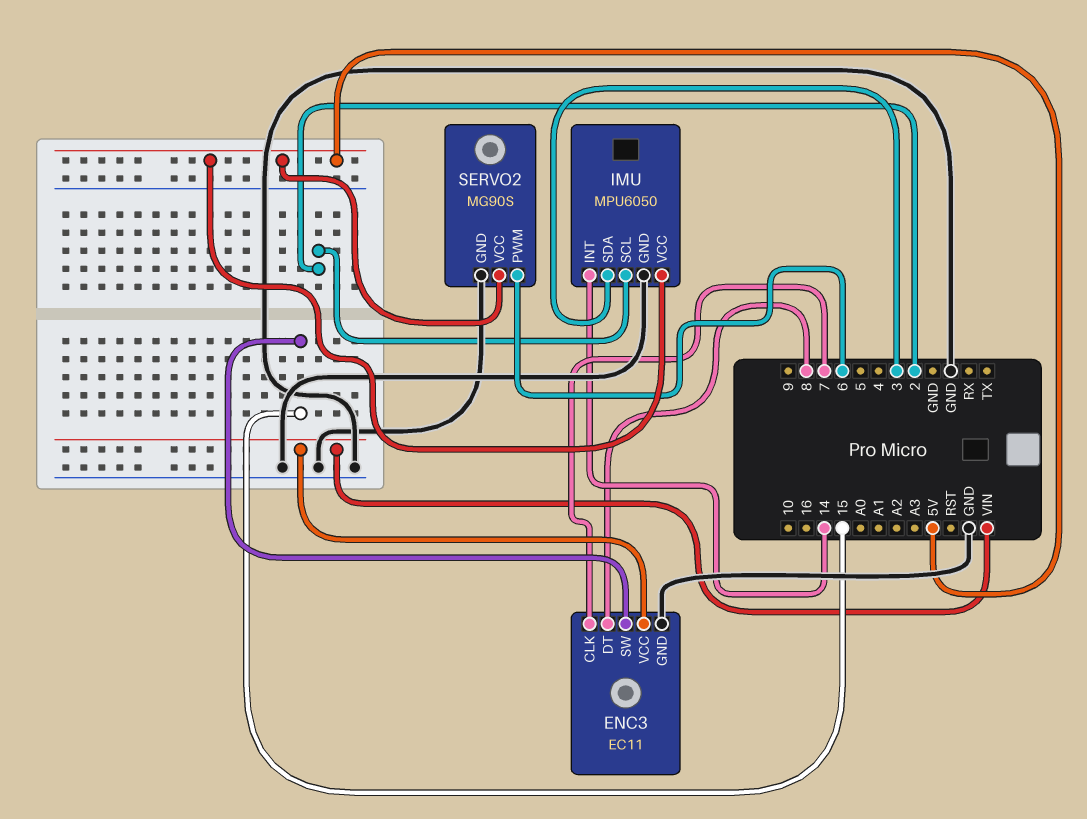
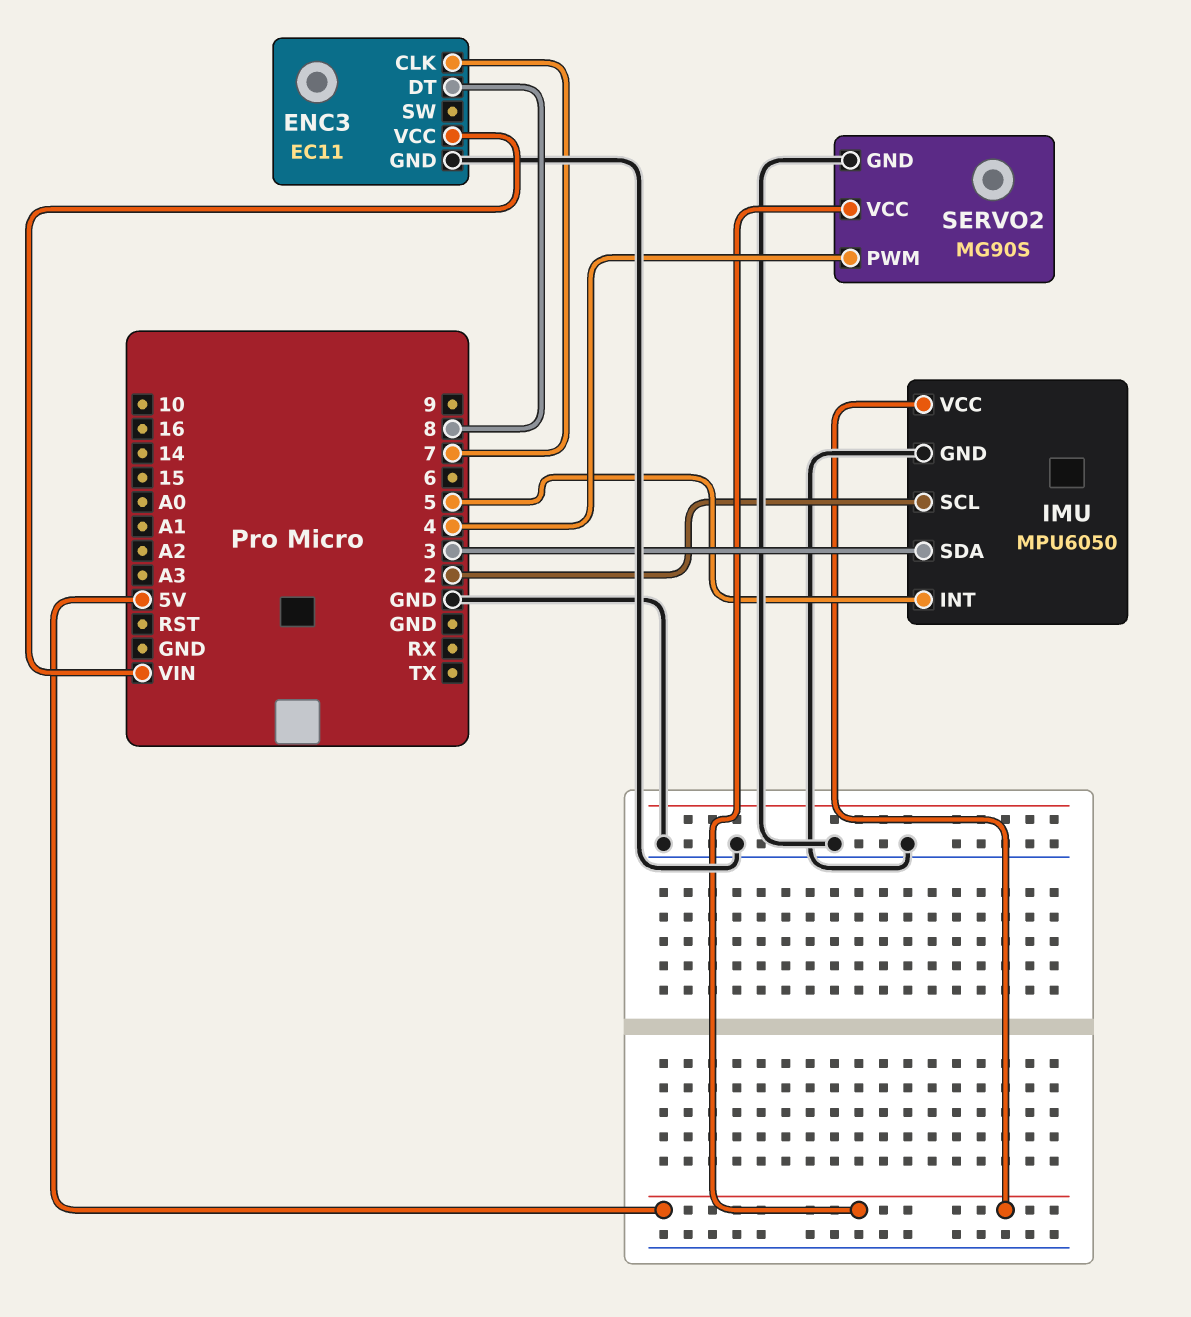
ENC3 pin SW: 15 -> none
IMU pin INT: 14 -> 5
SERVO2 pin PWM: 6 -> 4

